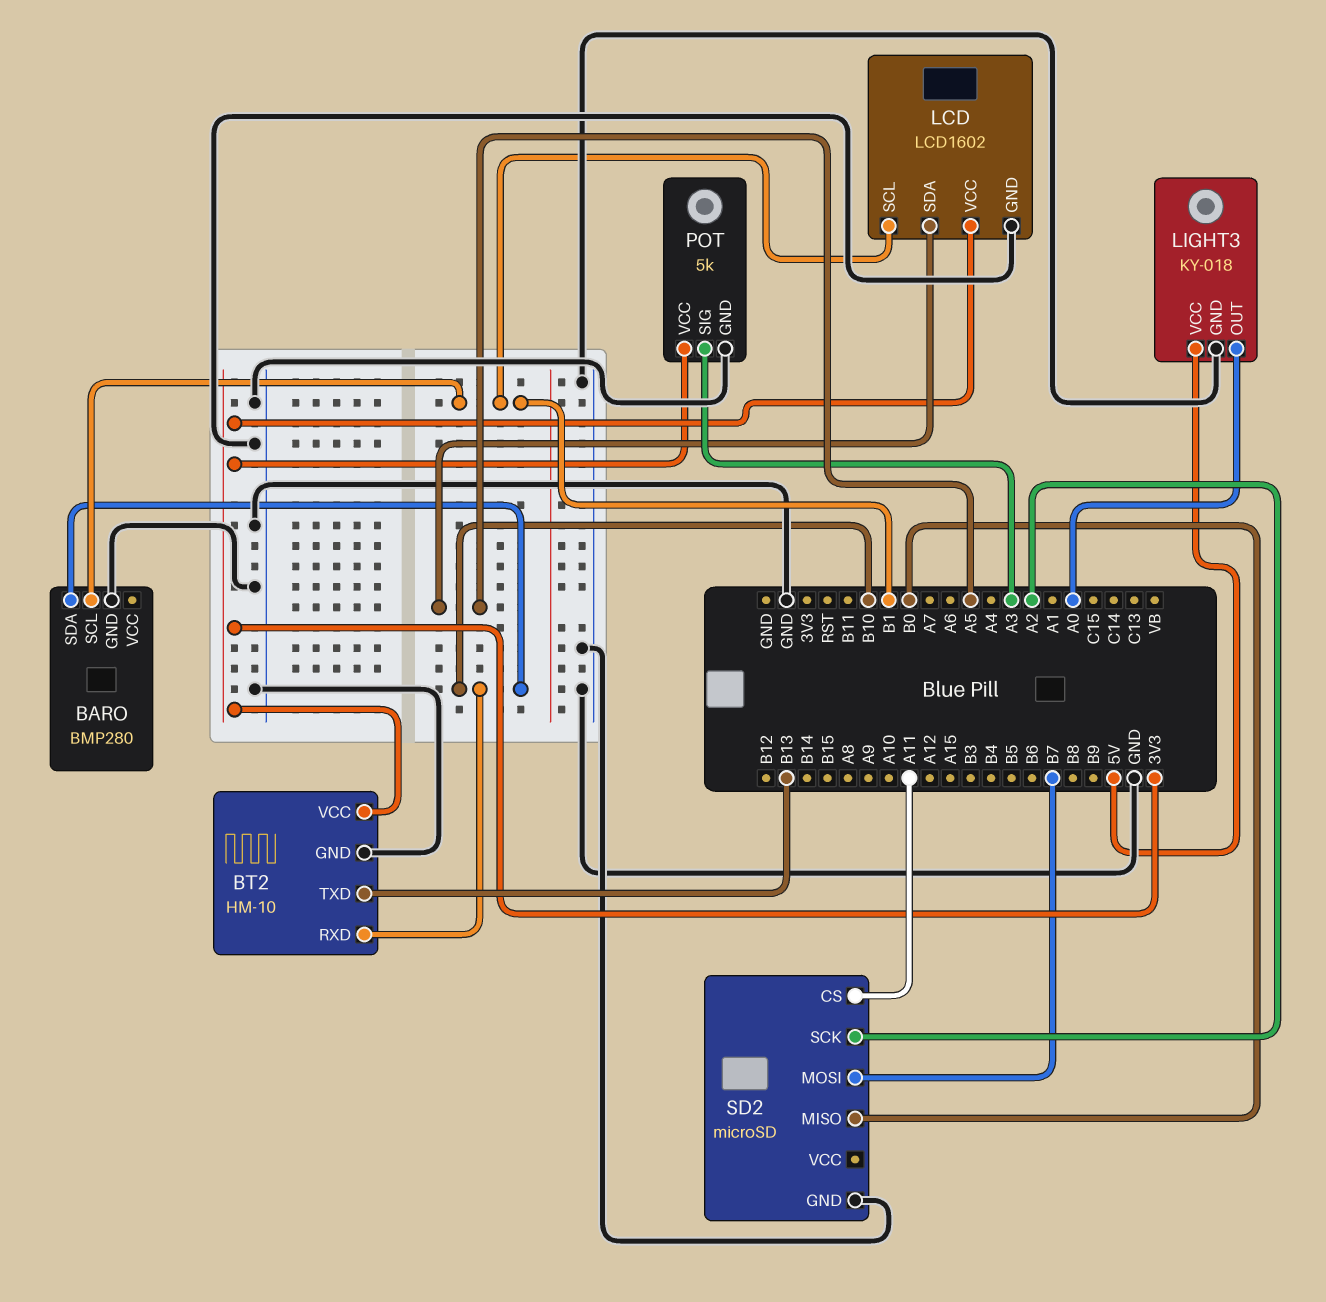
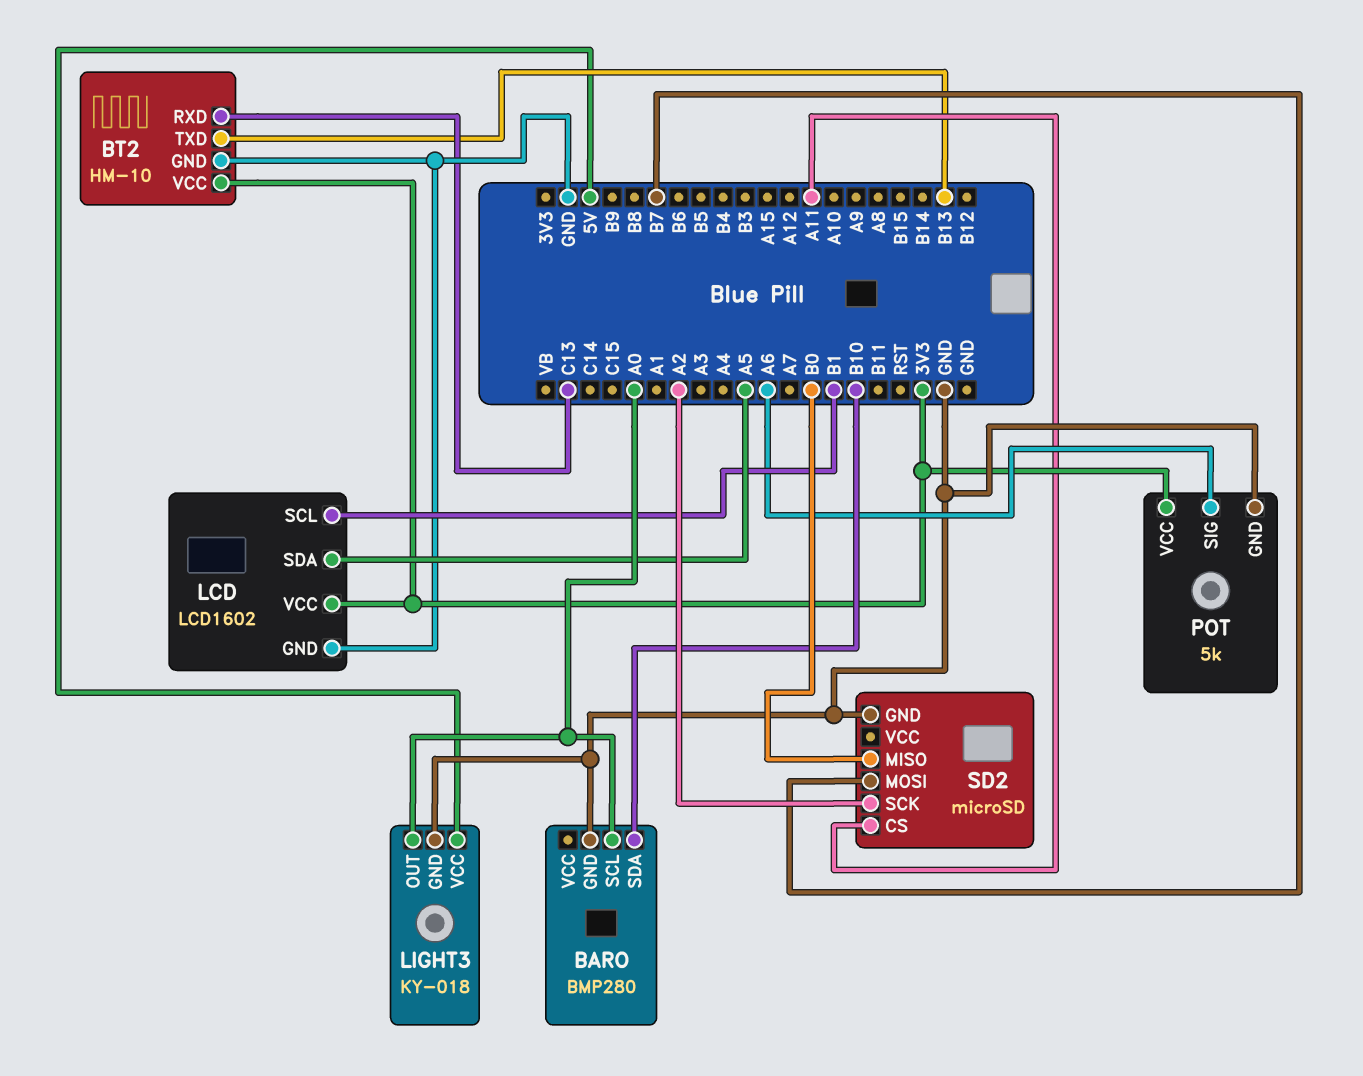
BARO pin SCL: B1 -> A0
BT2 pin RXD: B10 -> C13
POT pin SIG: A3 -> A6

